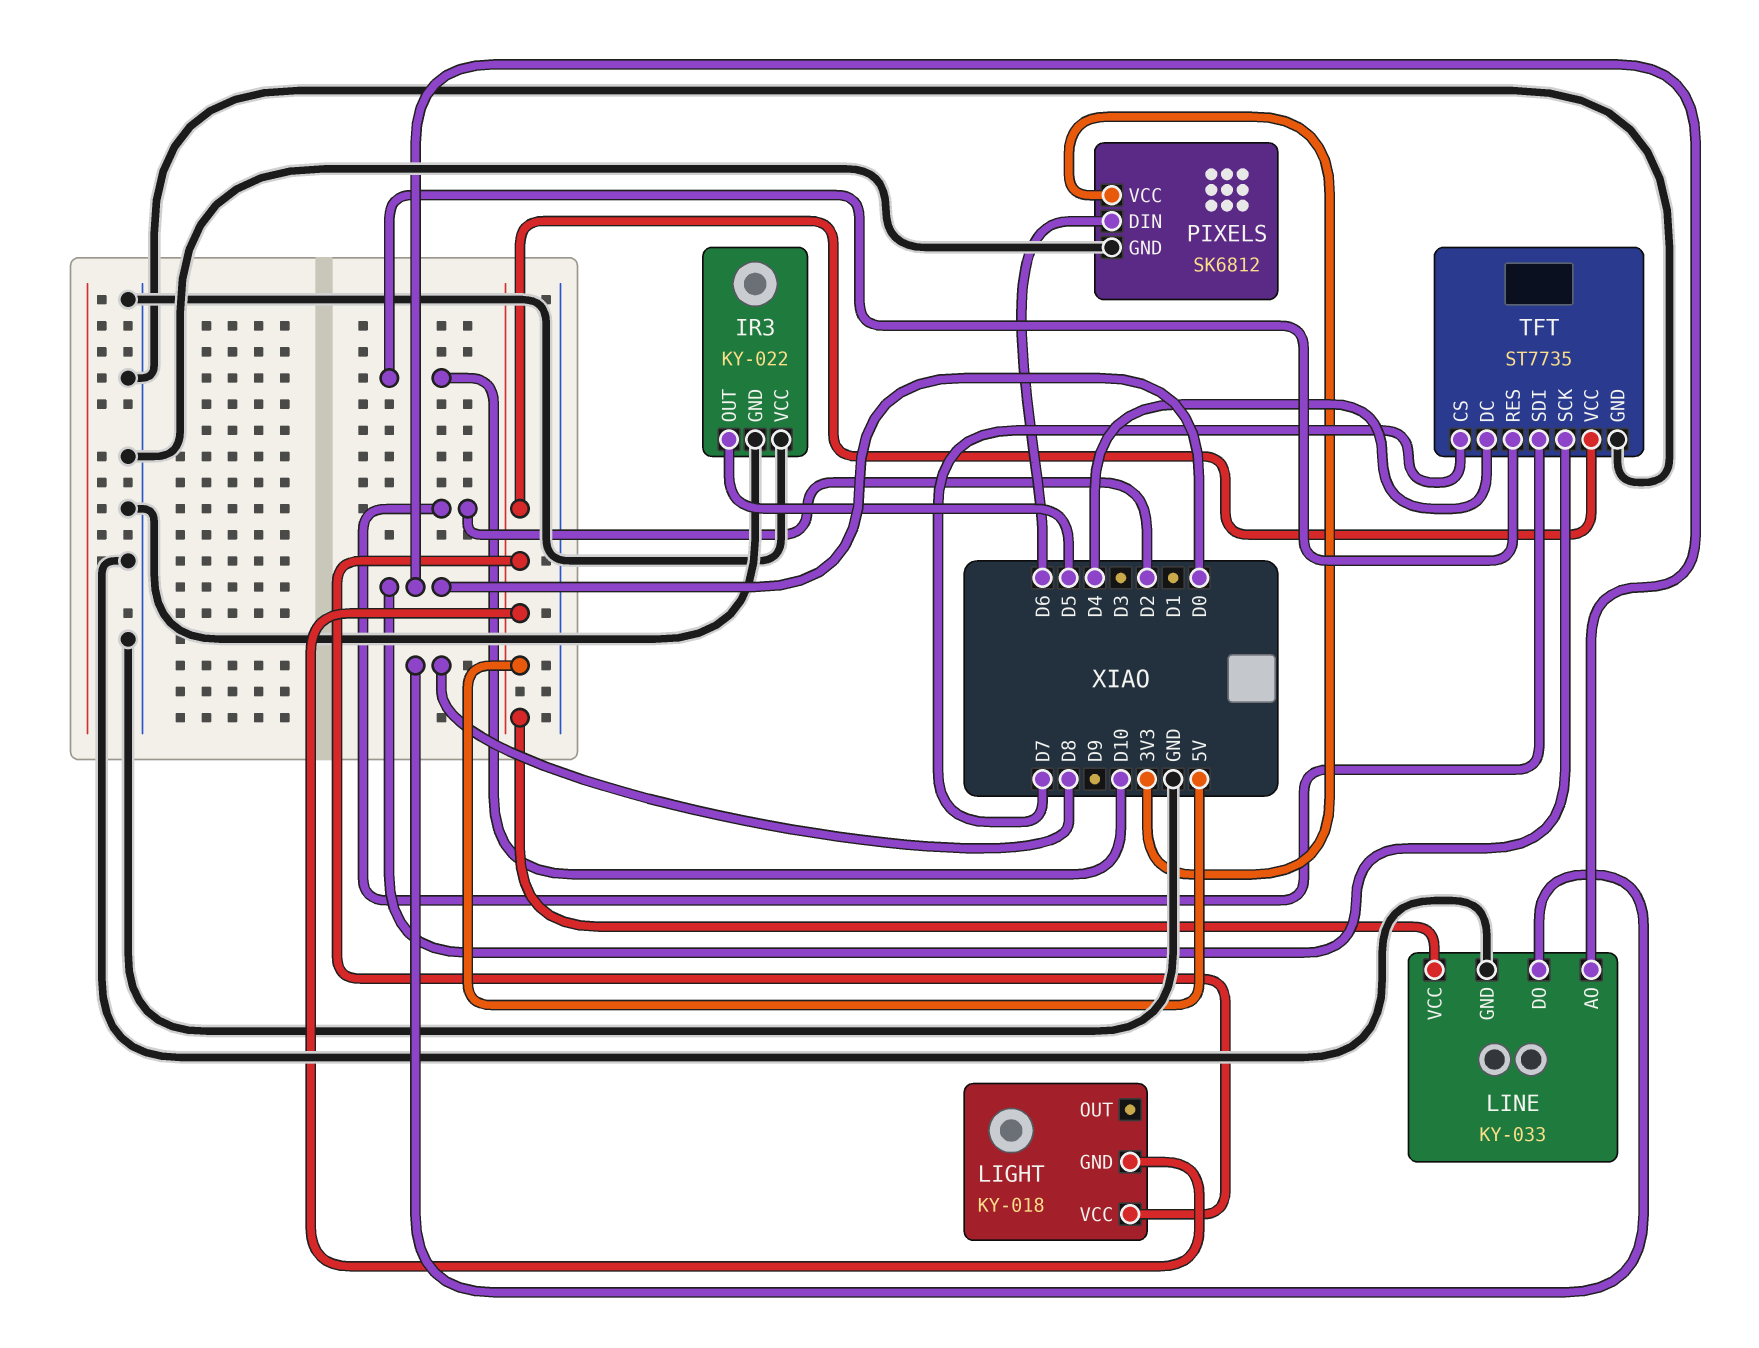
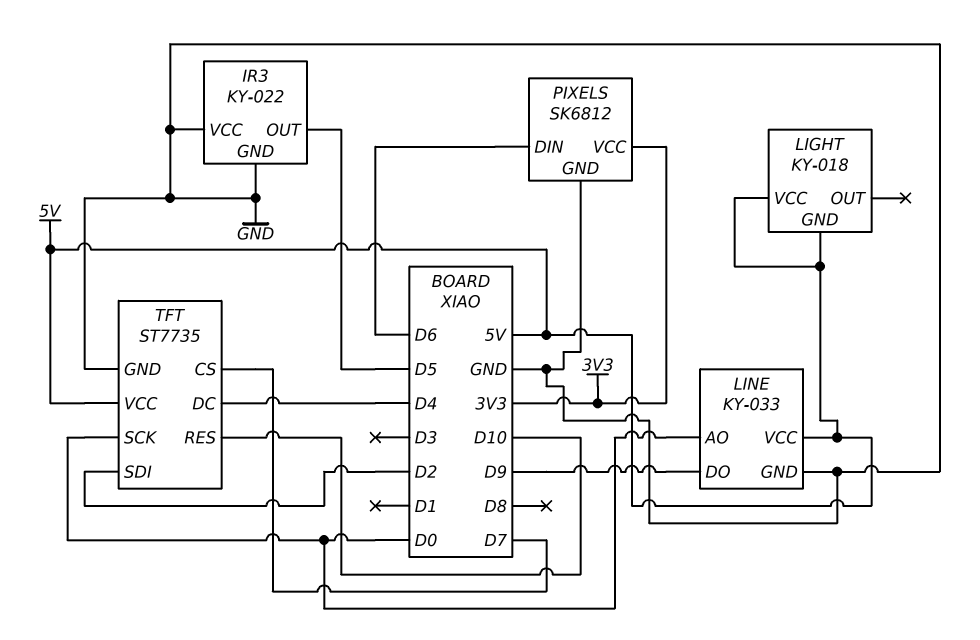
LINE pin DO: D8 -> D9

